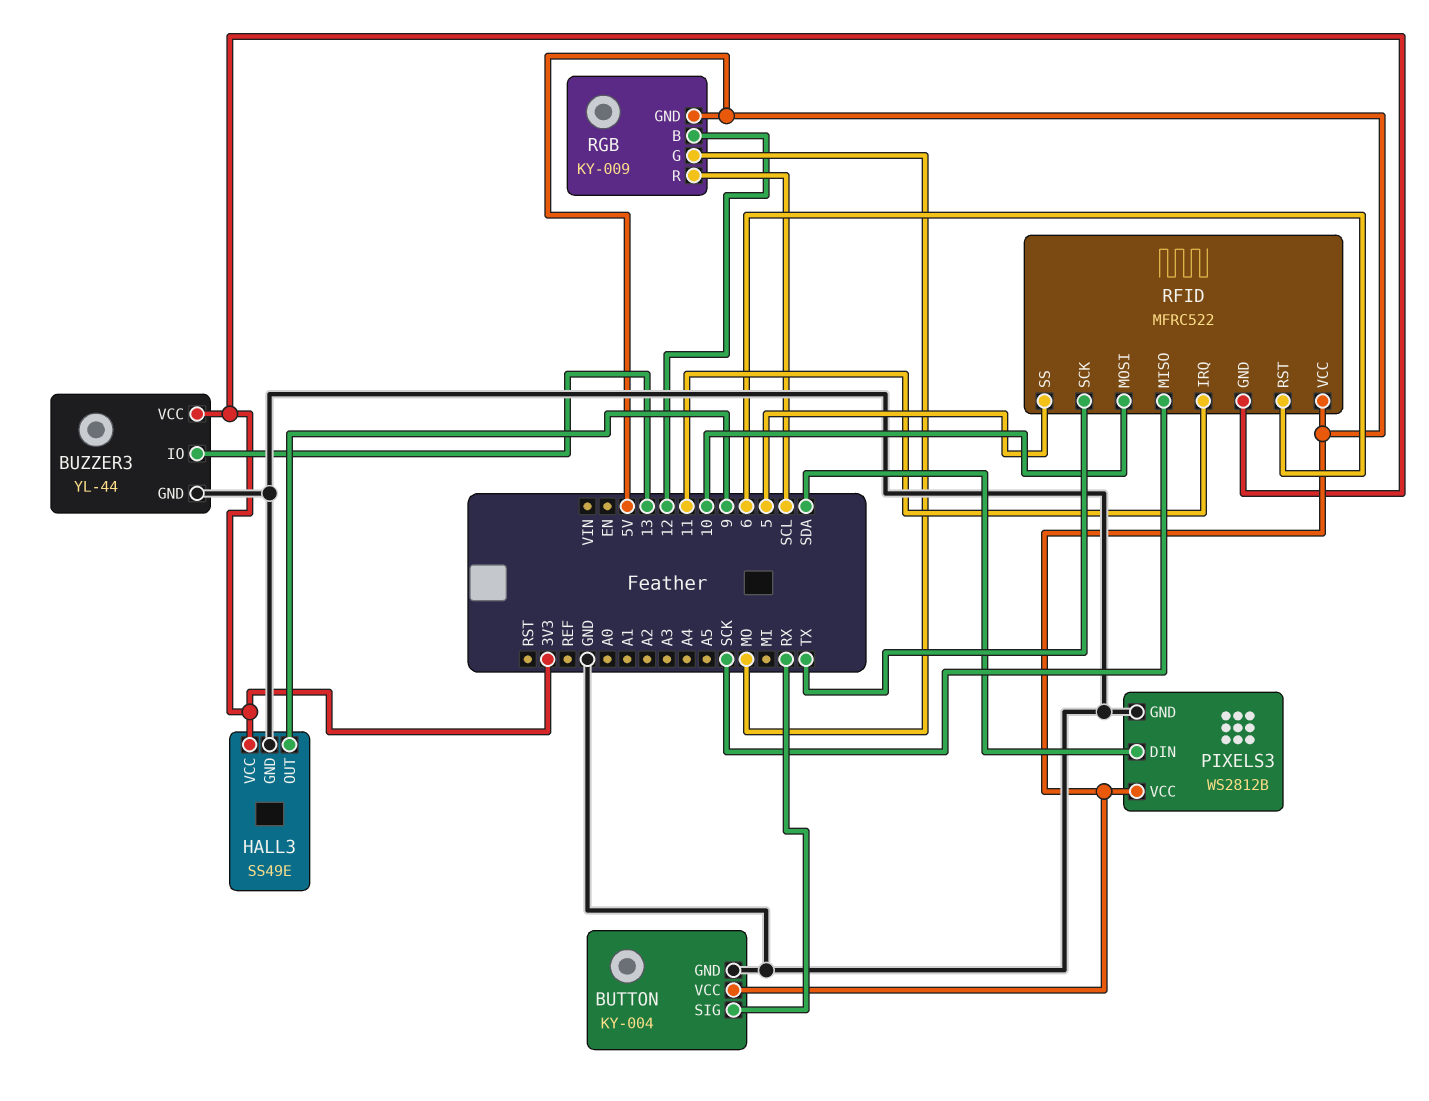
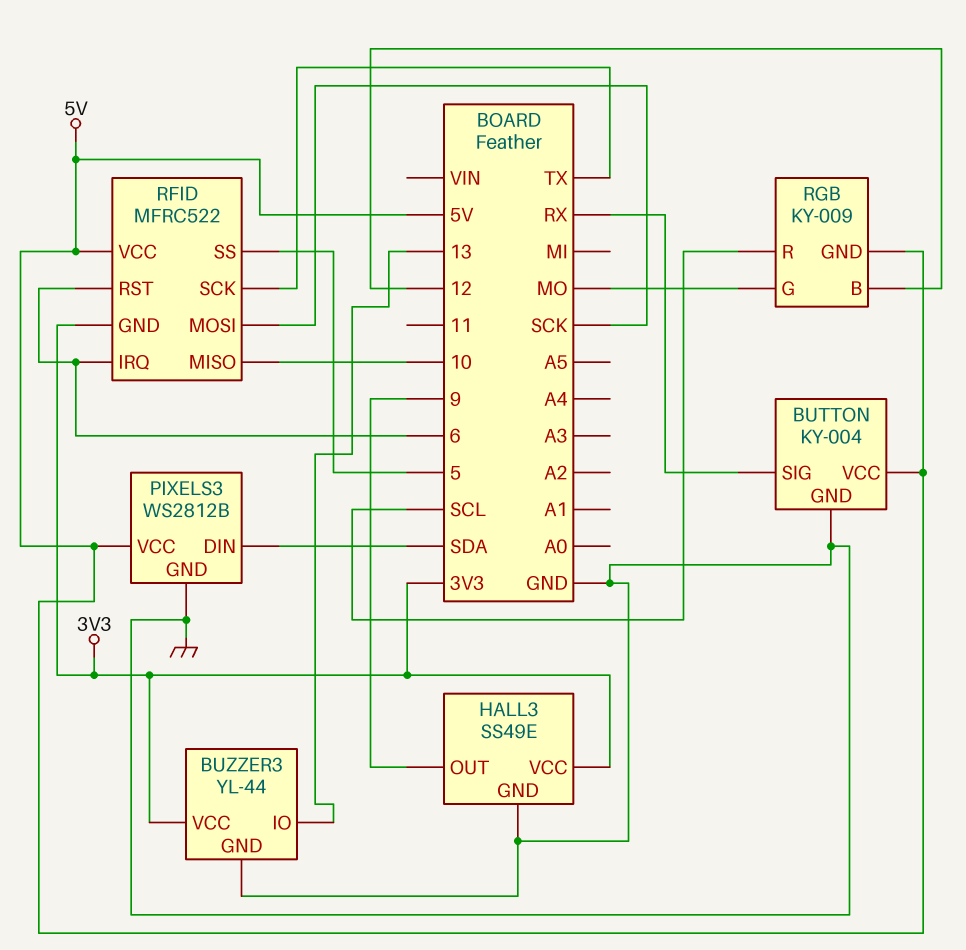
RFID pin IRQ: 11 -> 6
RFID pin MISO: SCK -> 10
RFID pin MOSI: 10 -> SCK

